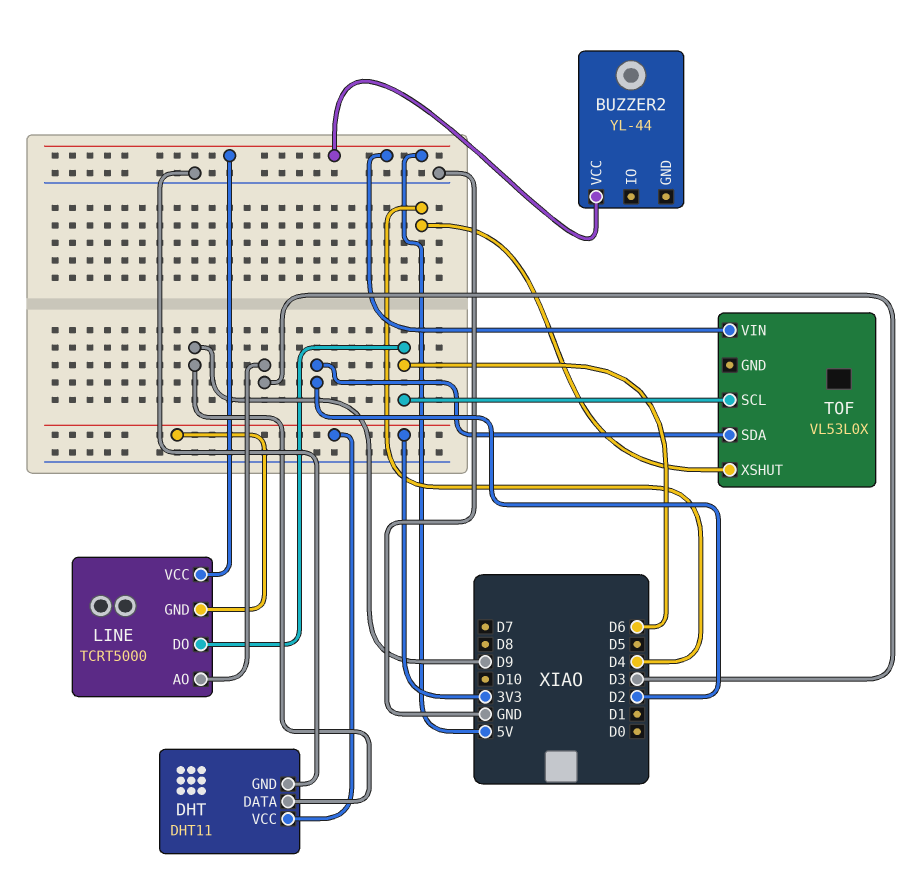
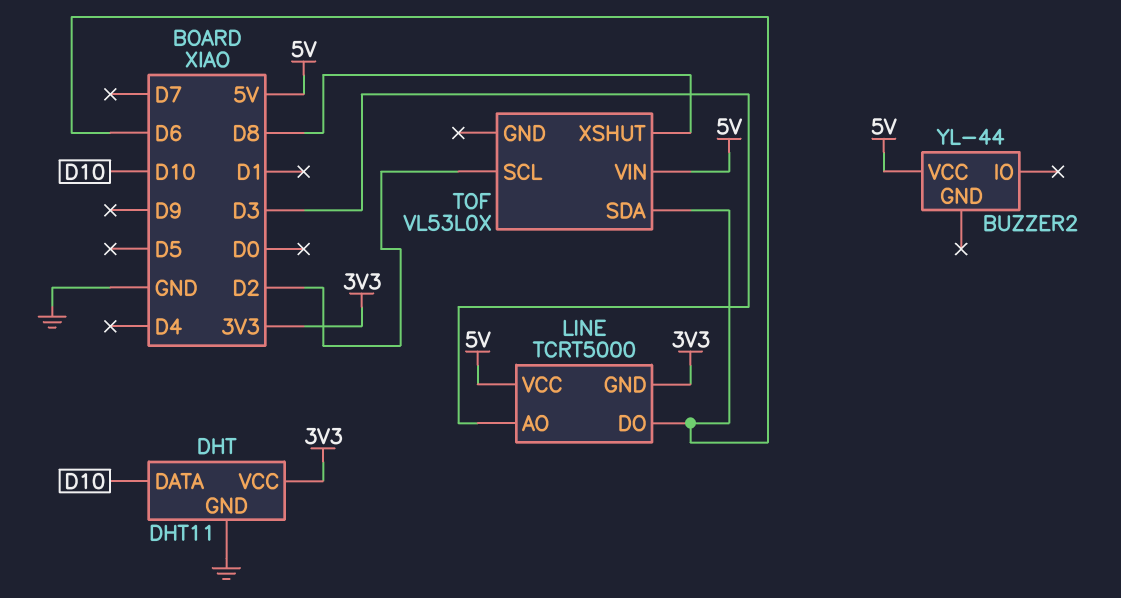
DHT pin DATA: D9 -> D10
TOF pin SCL: D6 -> D2
TOF pin SDA: D2 -> D6
TOF pin XSHUT: D4 -> D8

